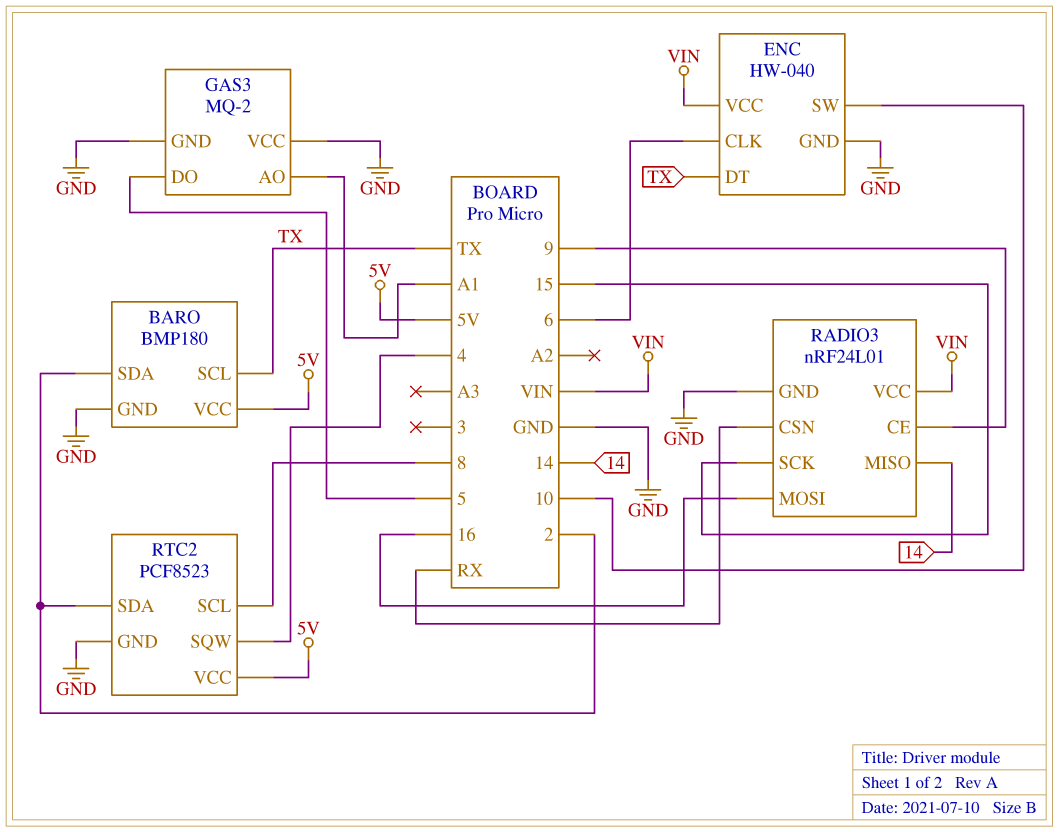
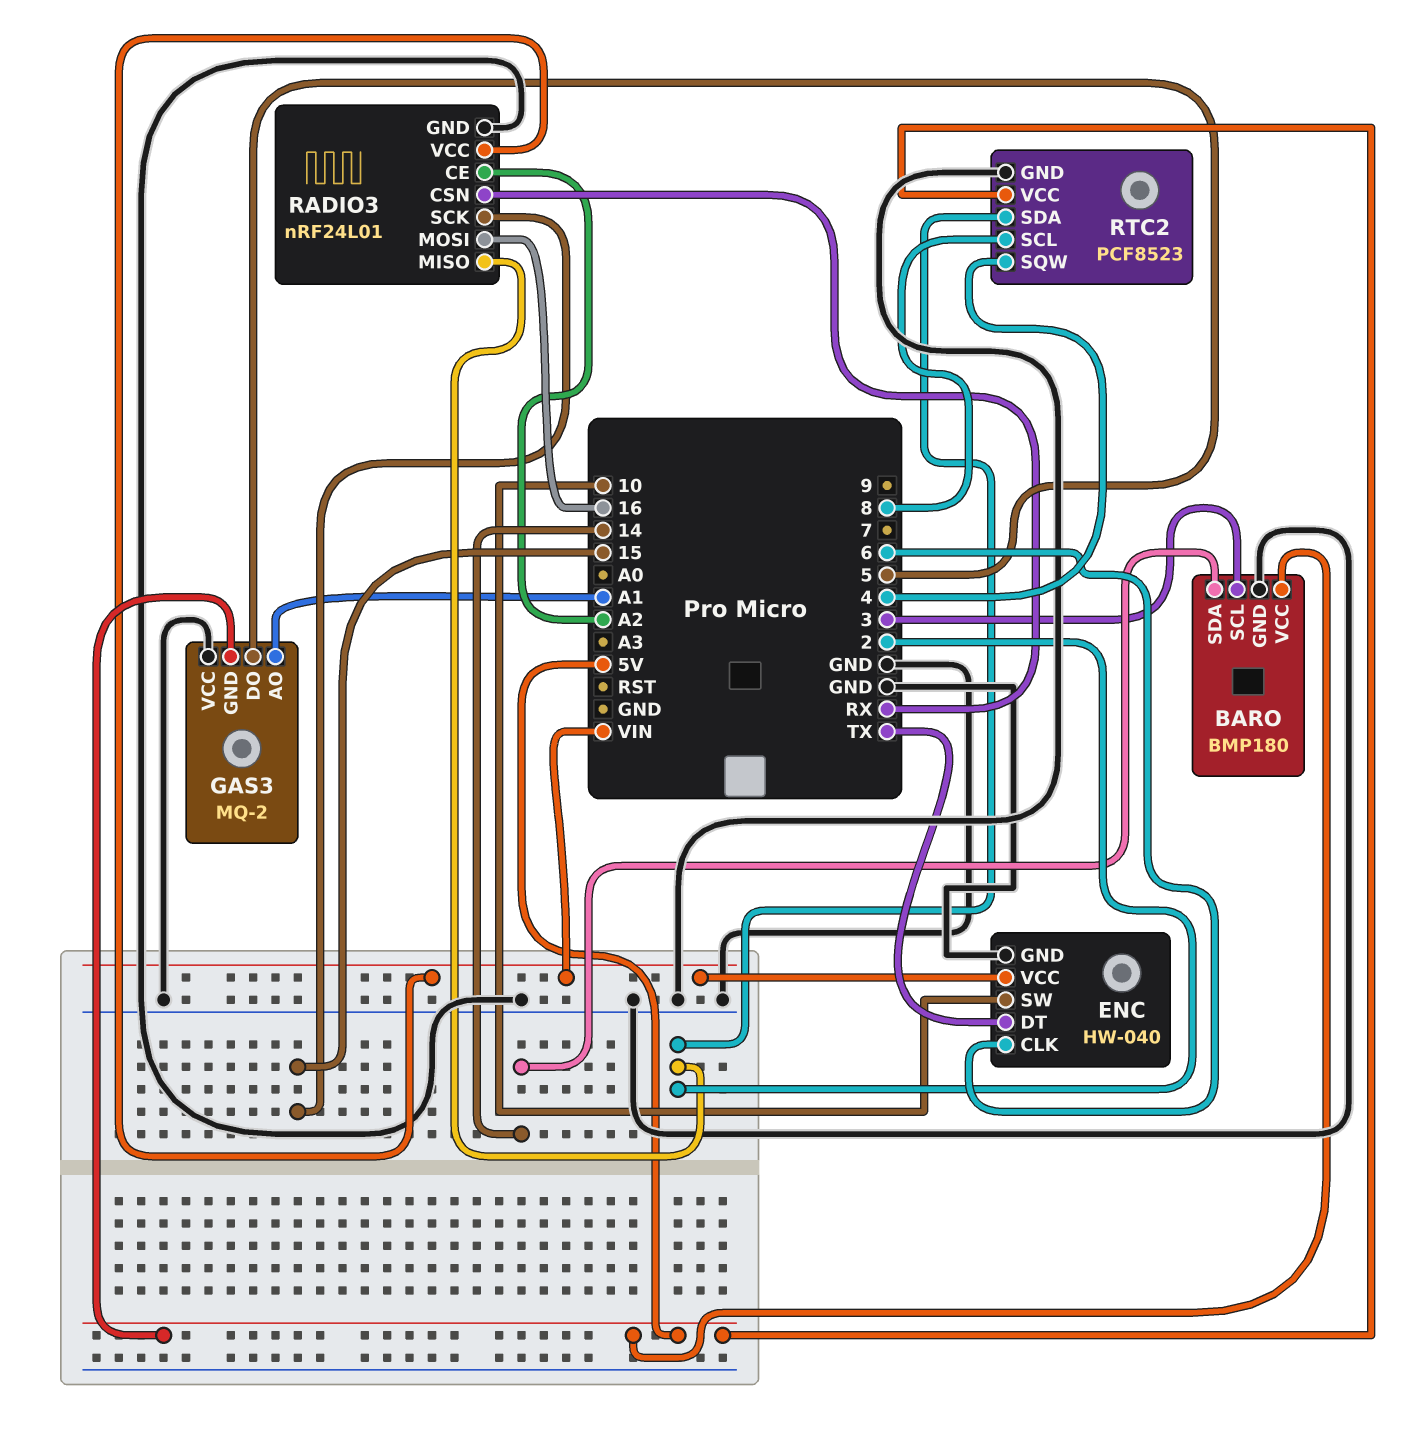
BARO pin SCL: TX -> 3
BARO pin SDA: 2 -> 14
GAS3 pin GND: GND -> 5V
RADIO3 pin CE: 9 -> A2
RADIO3 pin MISO: 14 -> 2

